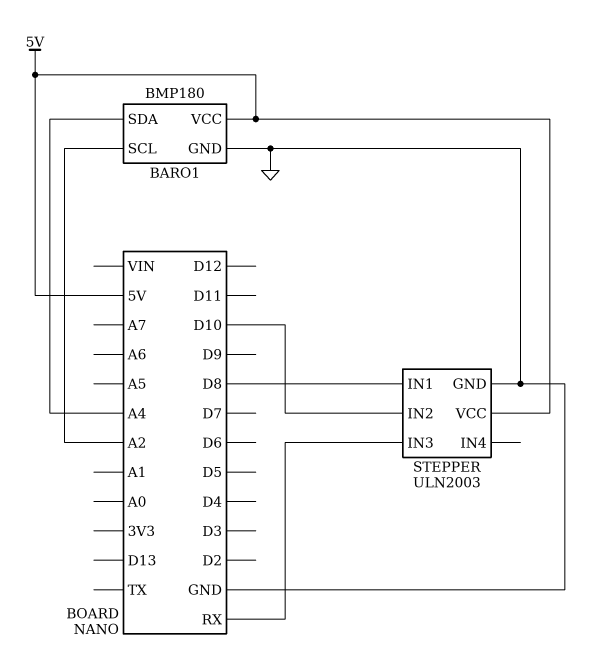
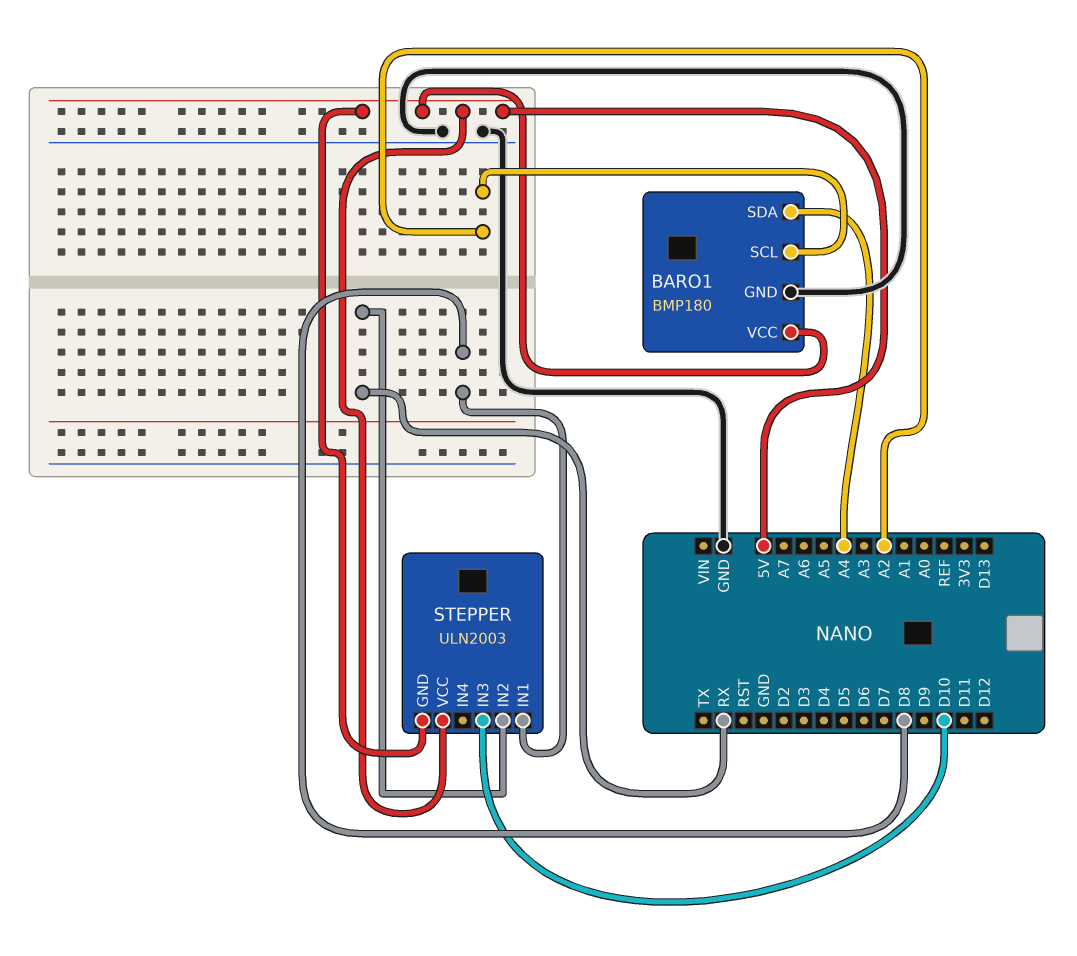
STEPPER pin GND: GND -> 5V
STEPPER pin IN2: D10 -> RX
STEPPER pin IN3: RX -> D10

